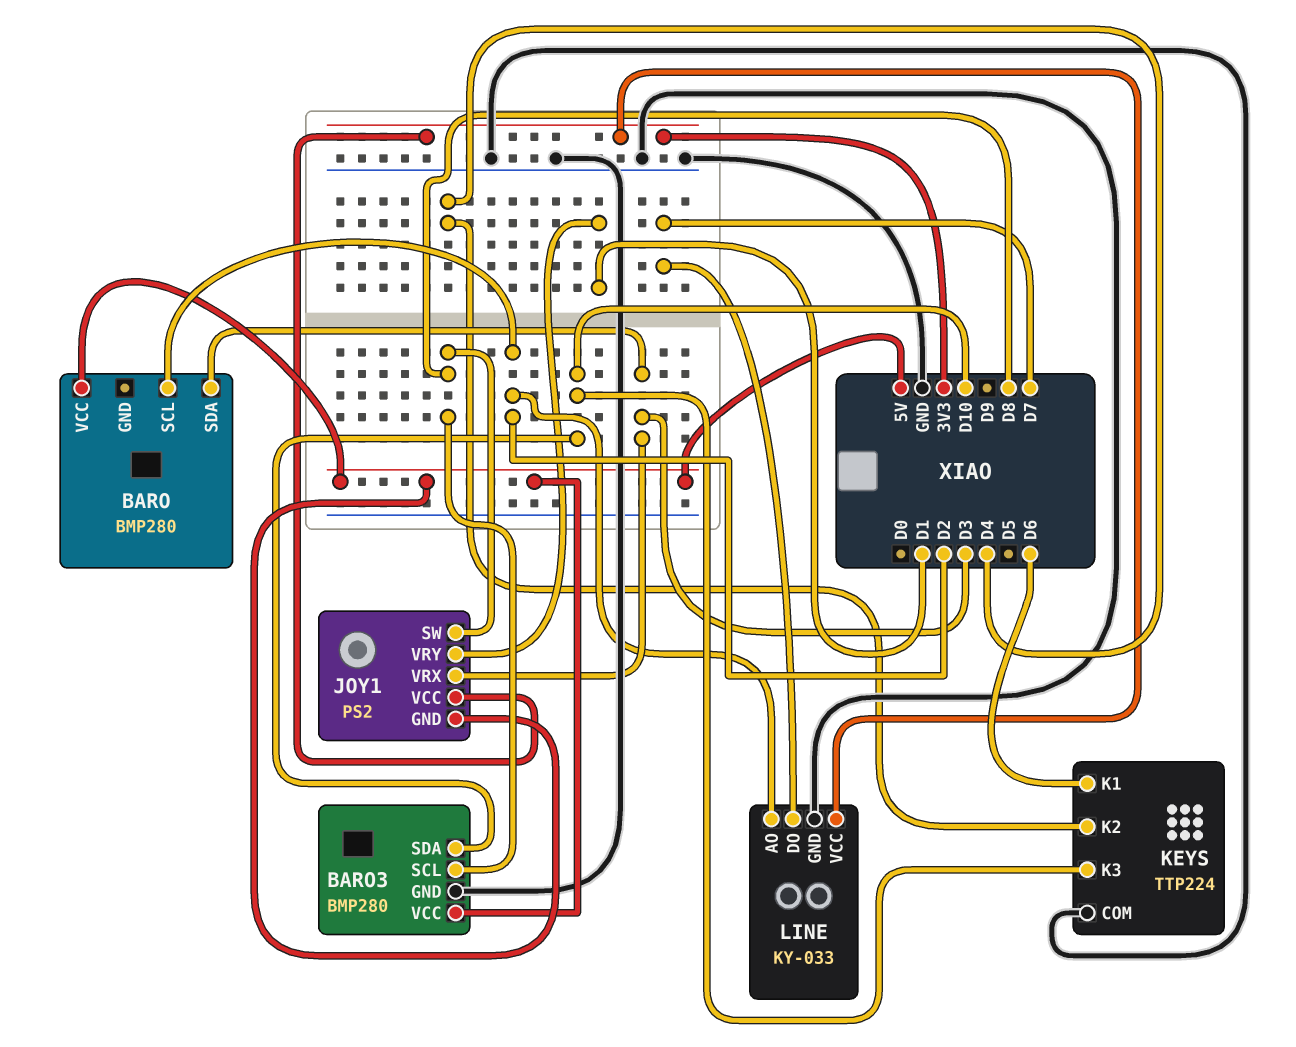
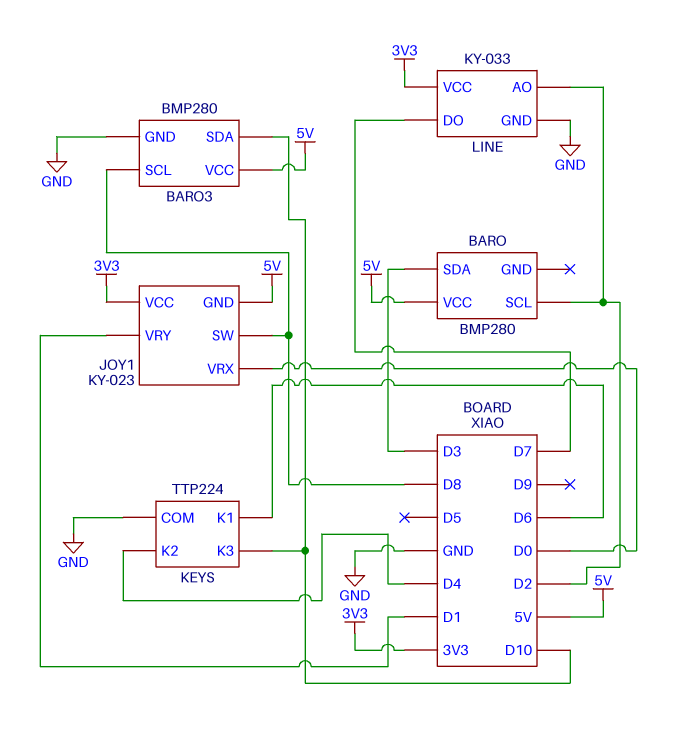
JOY1: PS2 -> KY-023
JOY1 pin VRX: D3 -> D0

